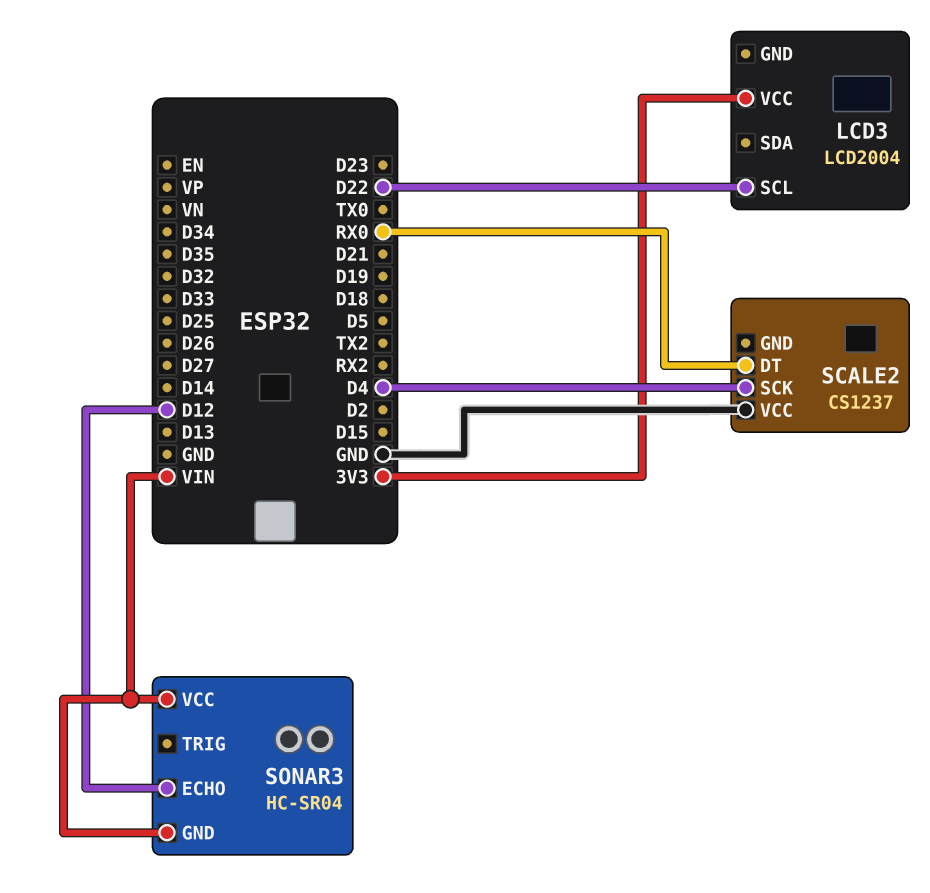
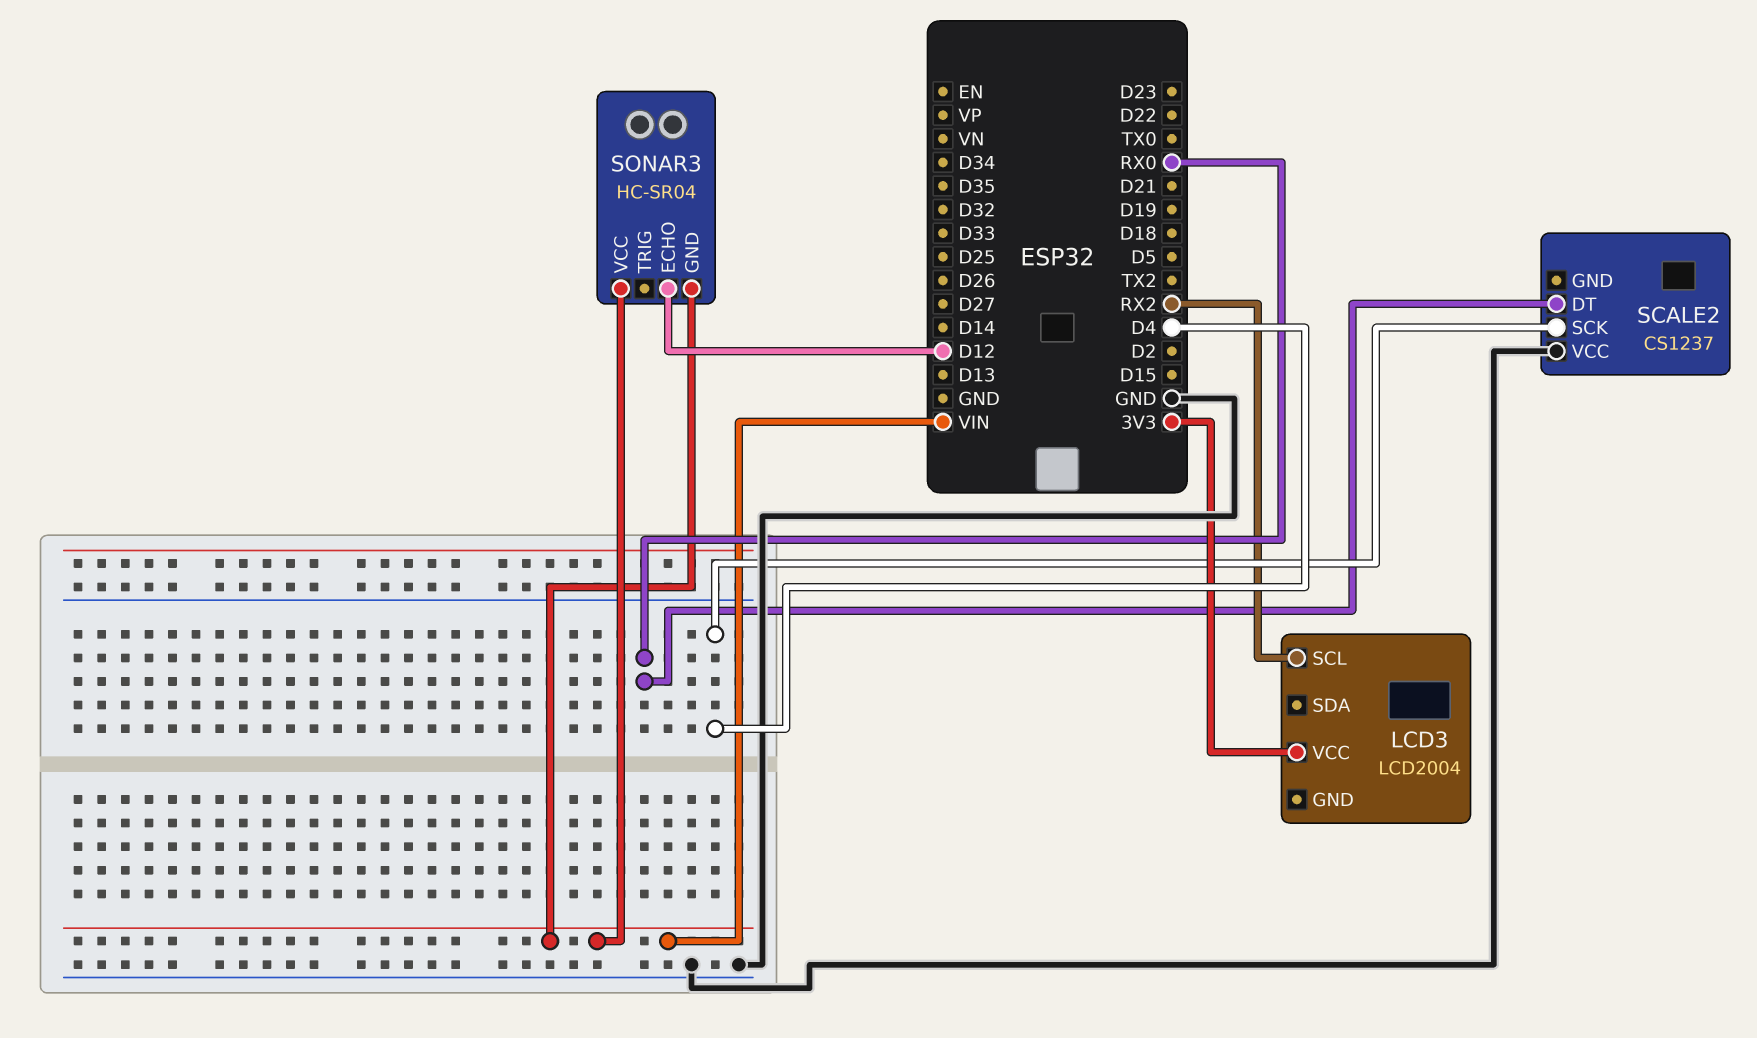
LCD3 pin SCL: D22 -> RX2

